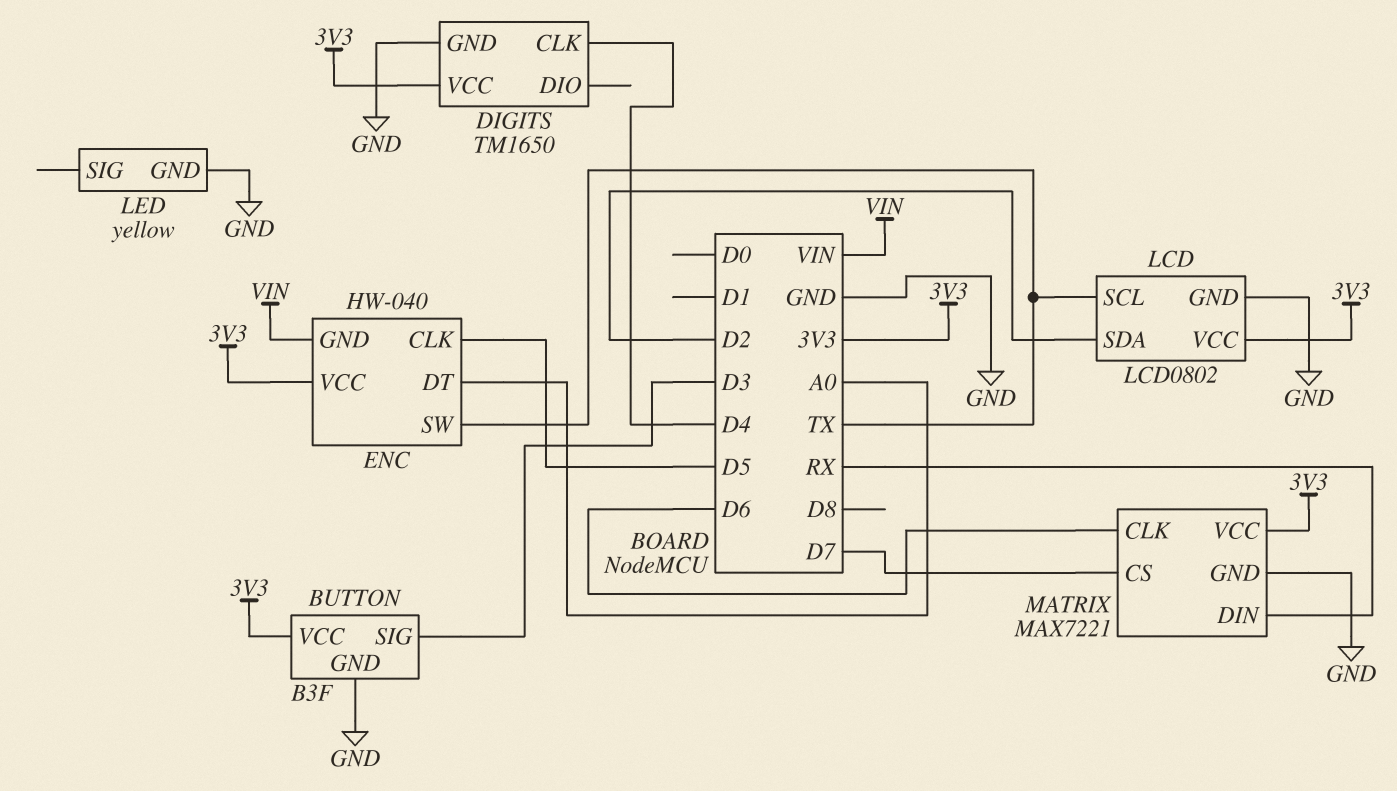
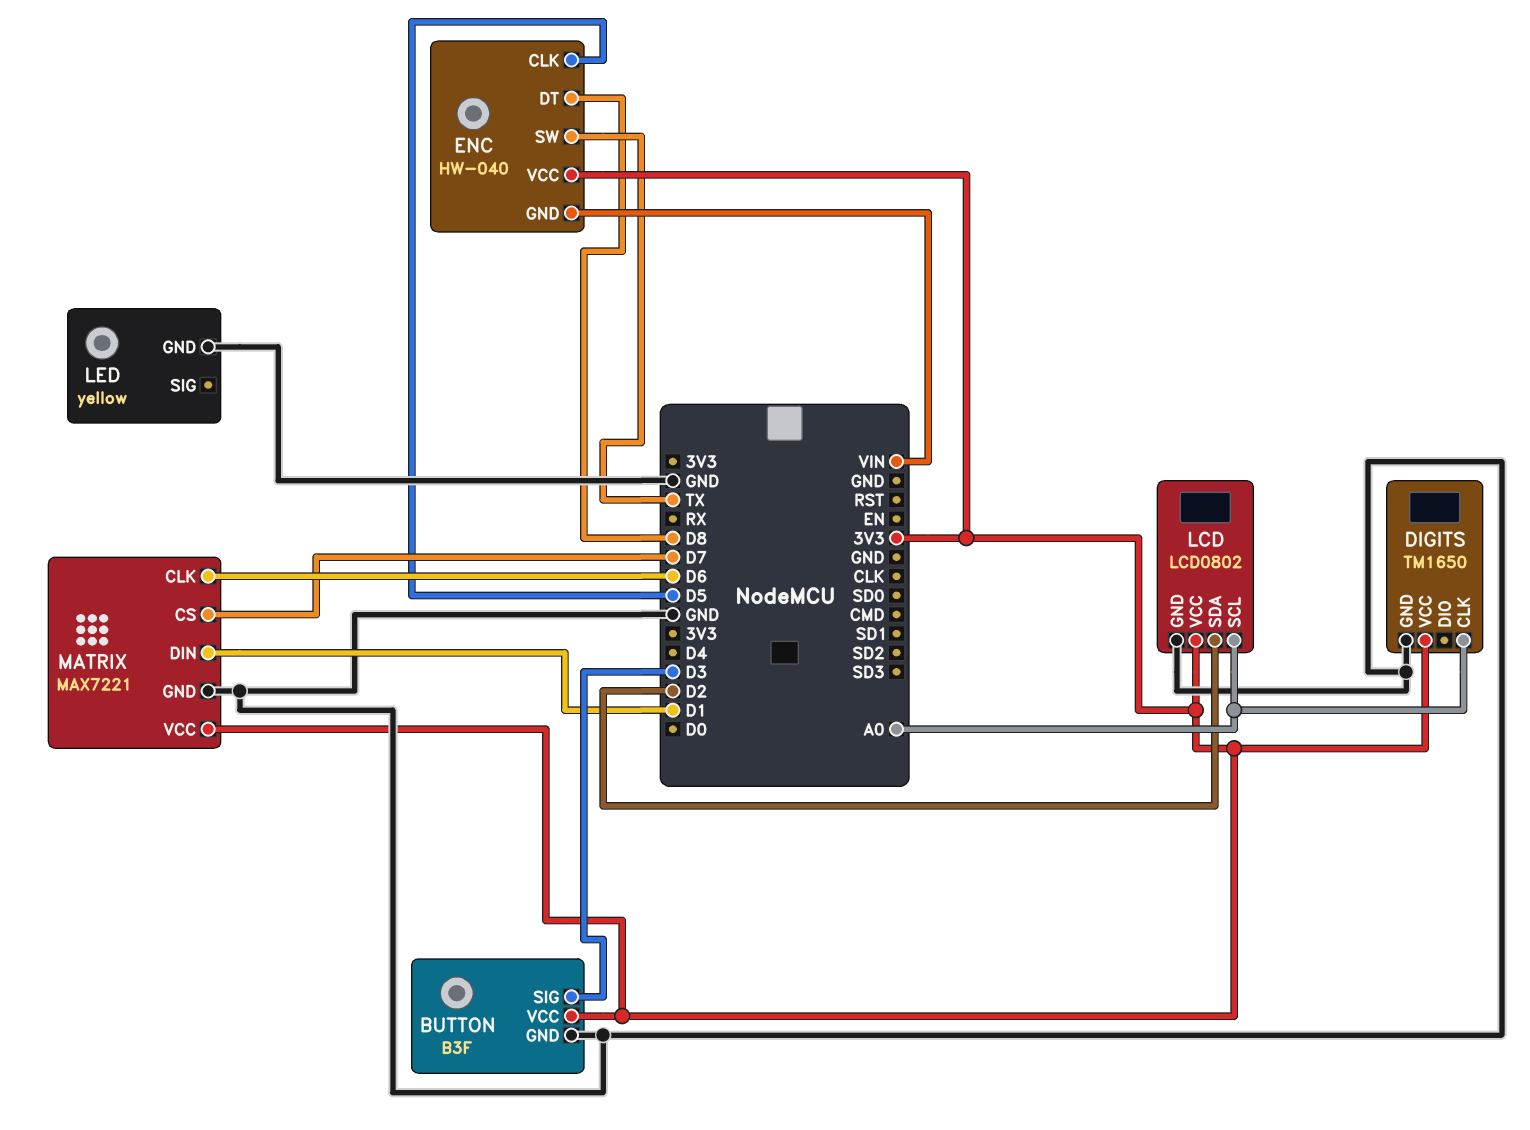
DIGITS pin CLK: D4 -> A0
ENC pin DT: A0 -> D8
LCD pin SCL: TX -> A0
MATRIX pin DIN: RX -> D1

